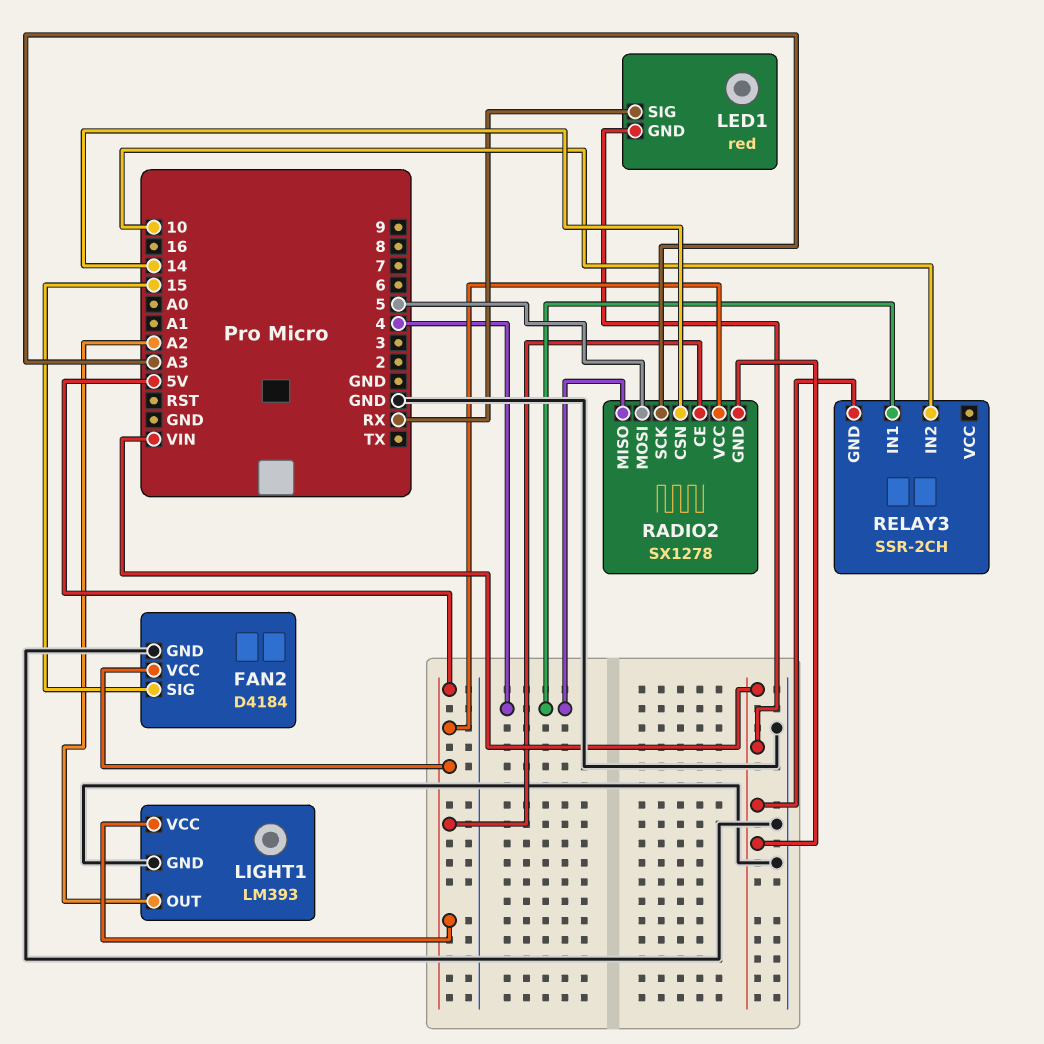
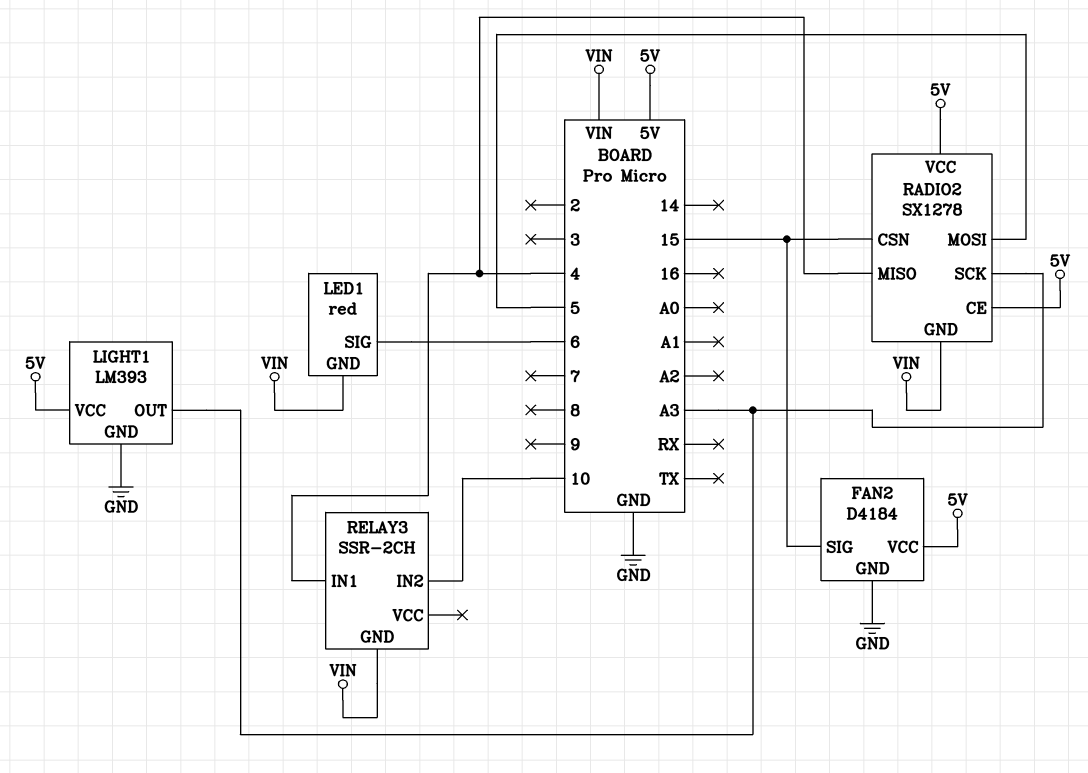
LED1 pin SIG: RX -> 6
LIGHT1 pin OUT: A2 -> A3
RADIO2 pin CSN: 14 -> 15

